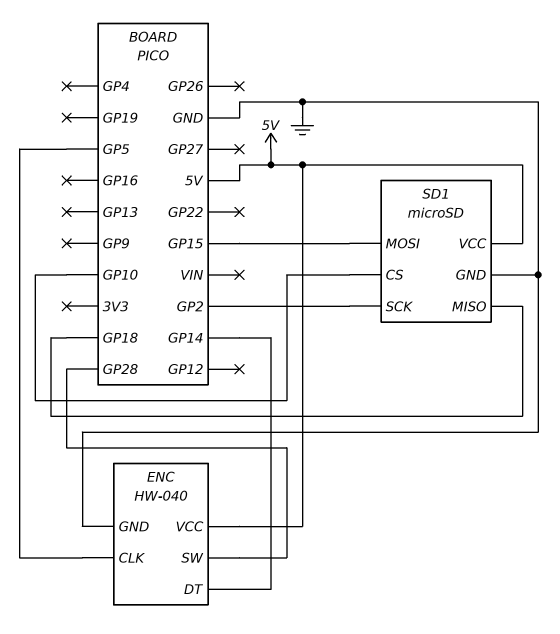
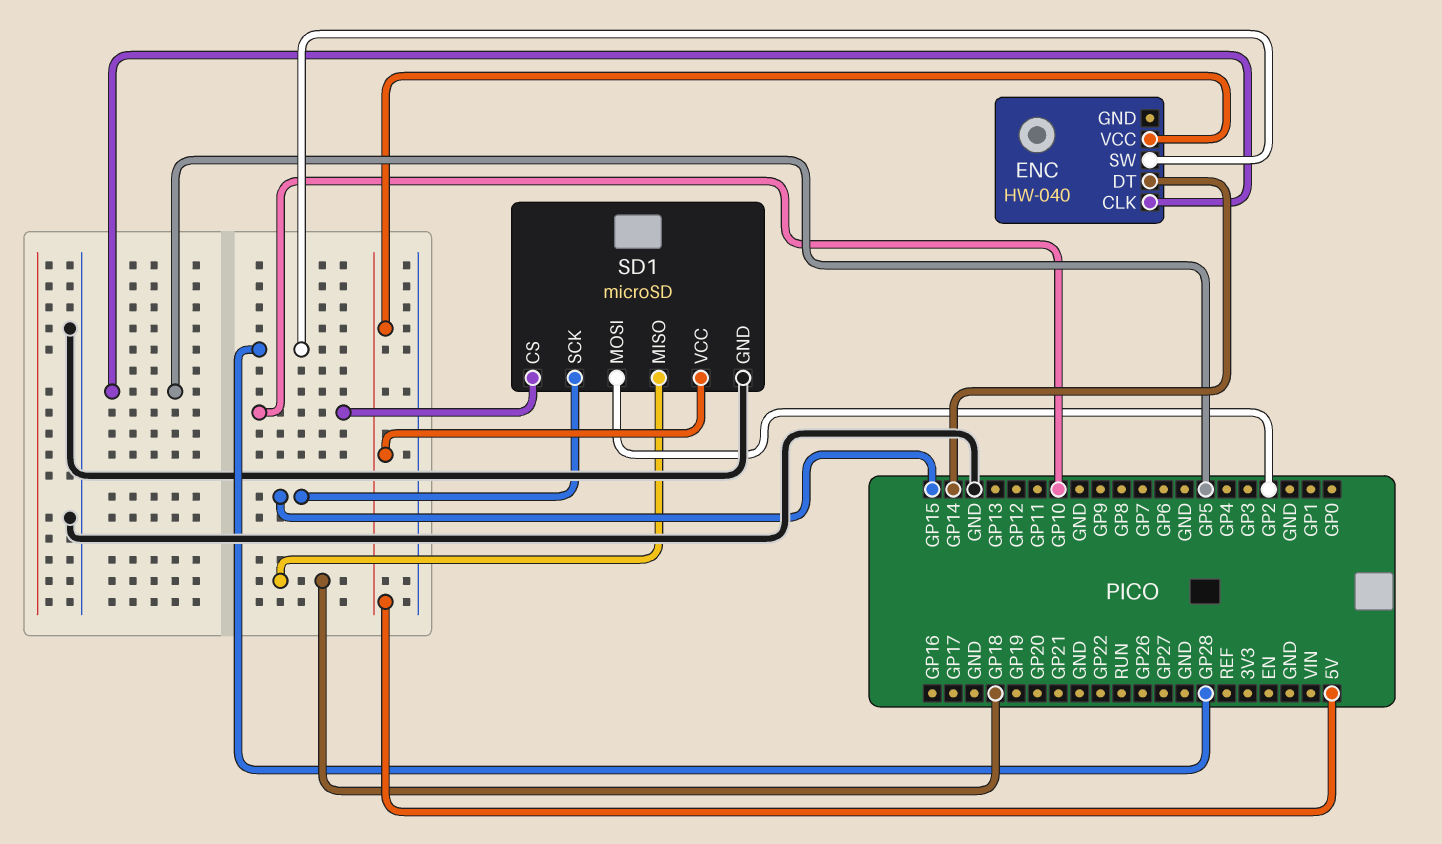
ENC pin GND: GND -> none
SD1 pin MOSI: GP15 -> GP2
SD1 pin SCK: GP2 -> GP15

